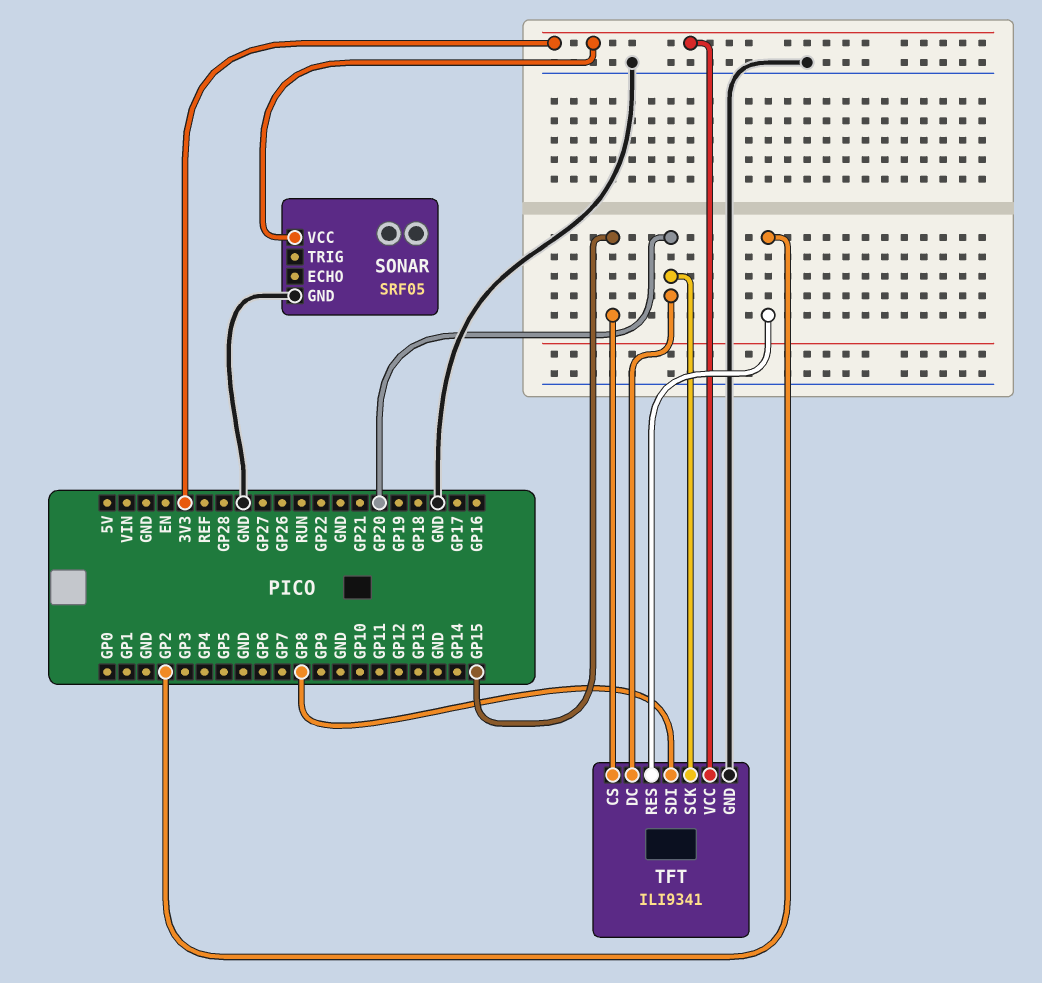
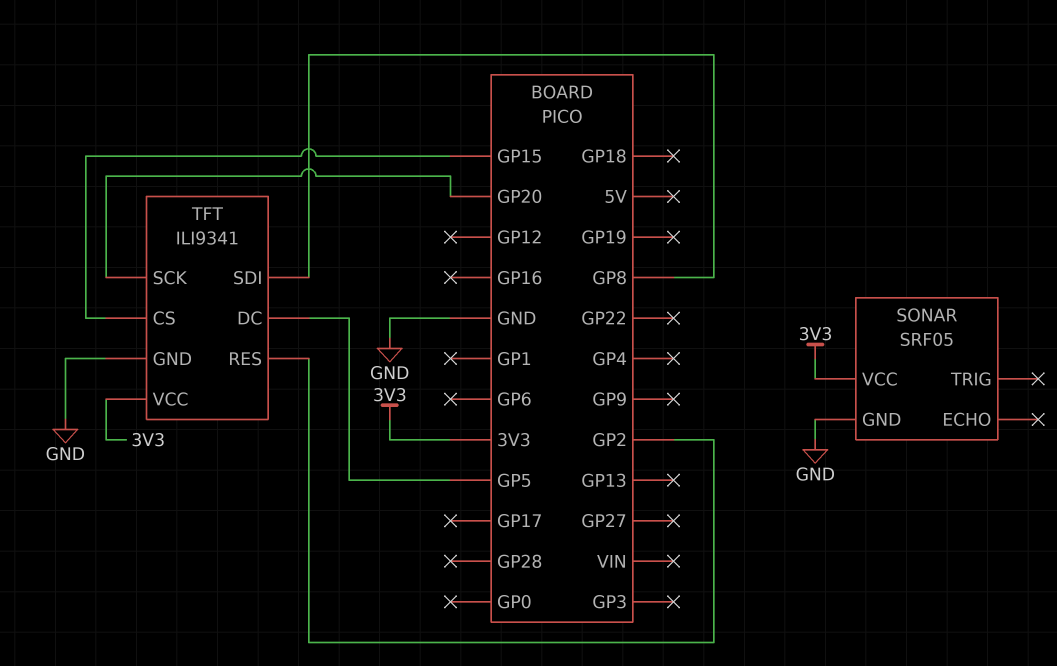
TFT pin DC: GP20 -> GP5

